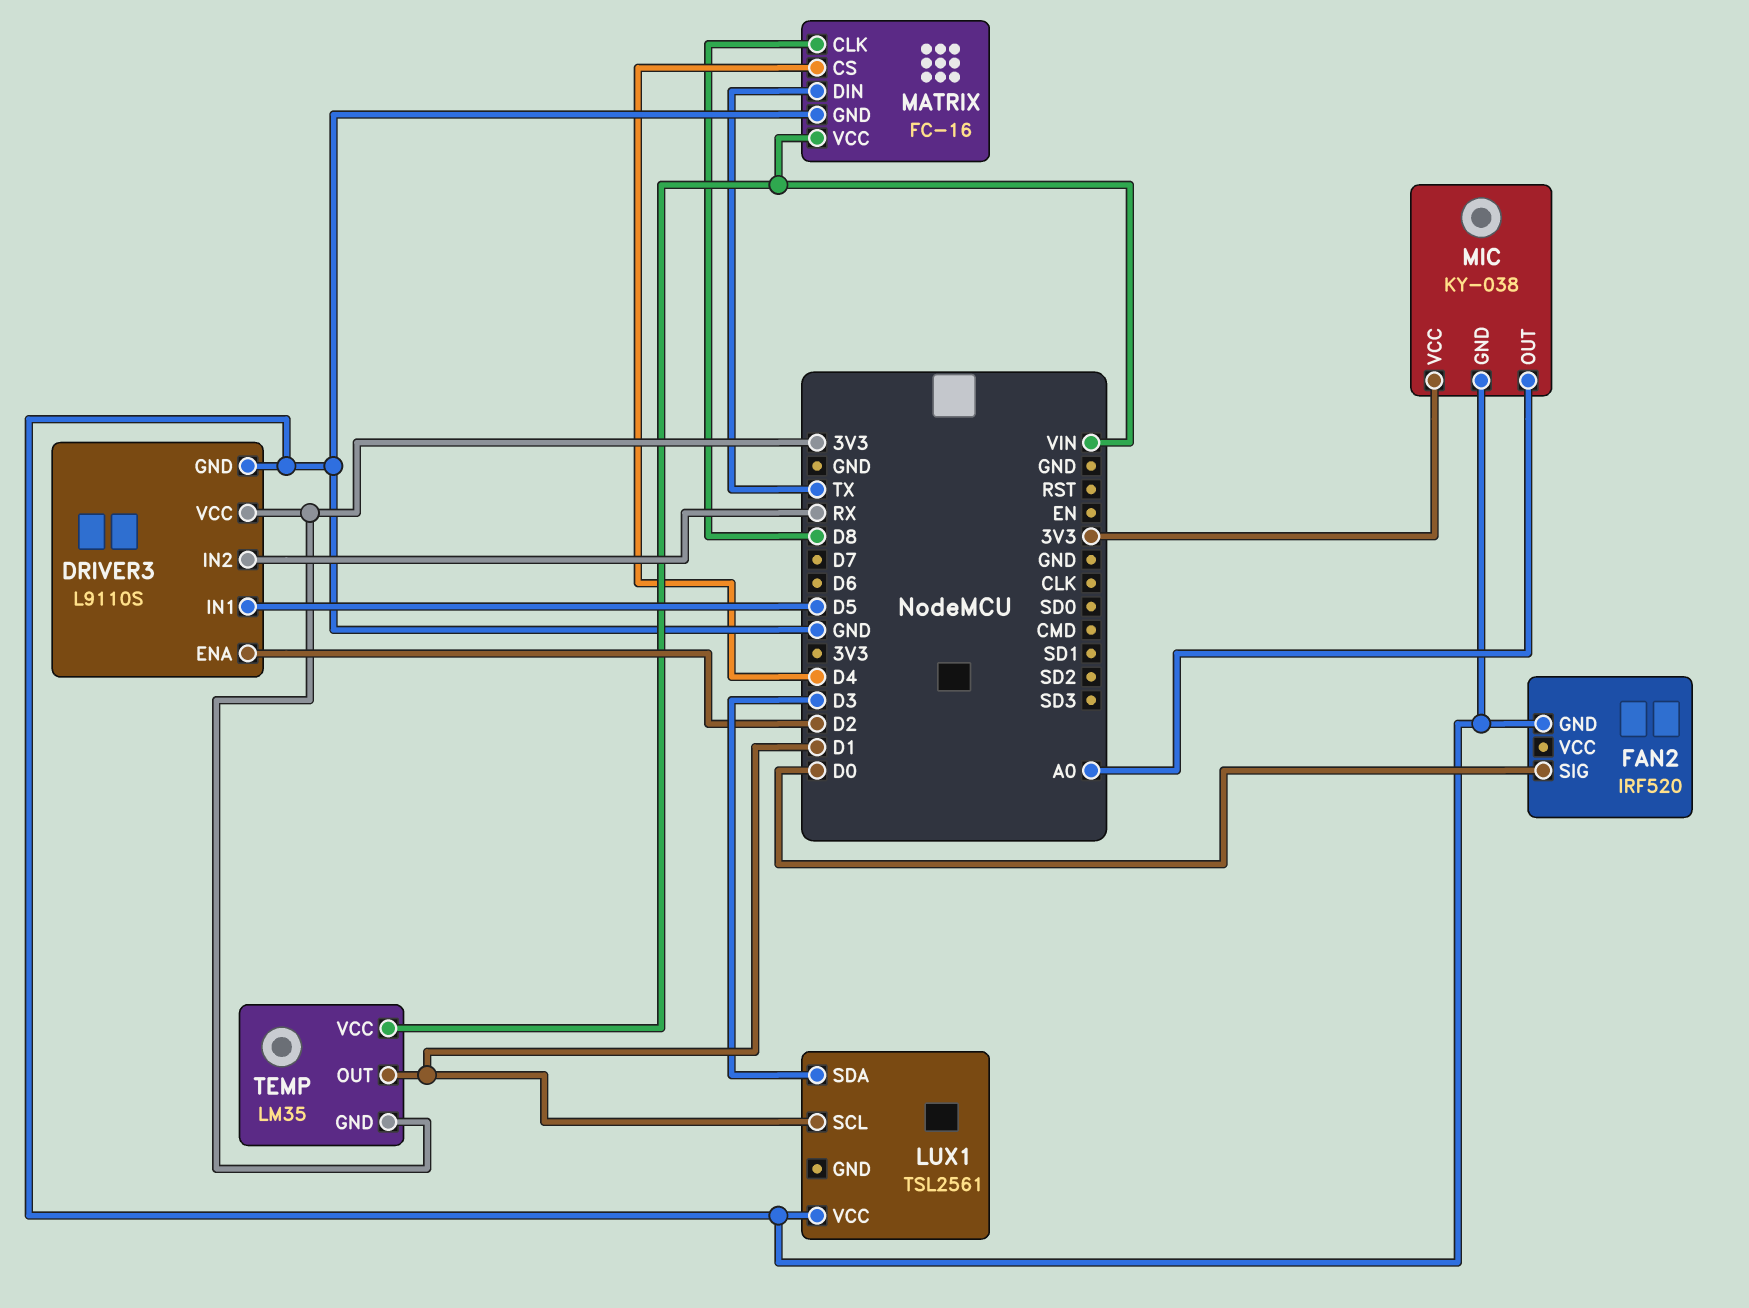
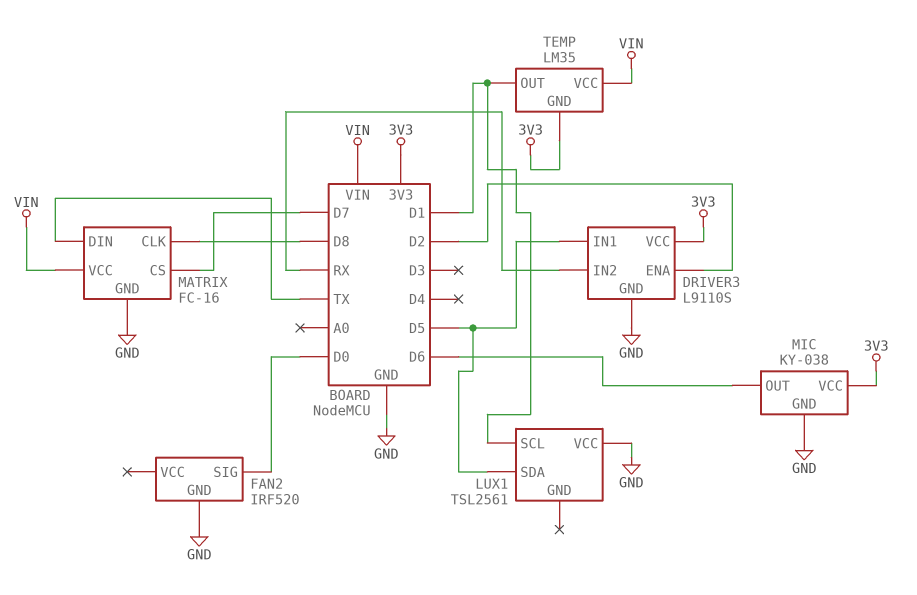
LUX1 pin SDA: D3 -> D5
MATRIX pin CS: D4 -> D7
MIC pin OUT: A0 -> D6

